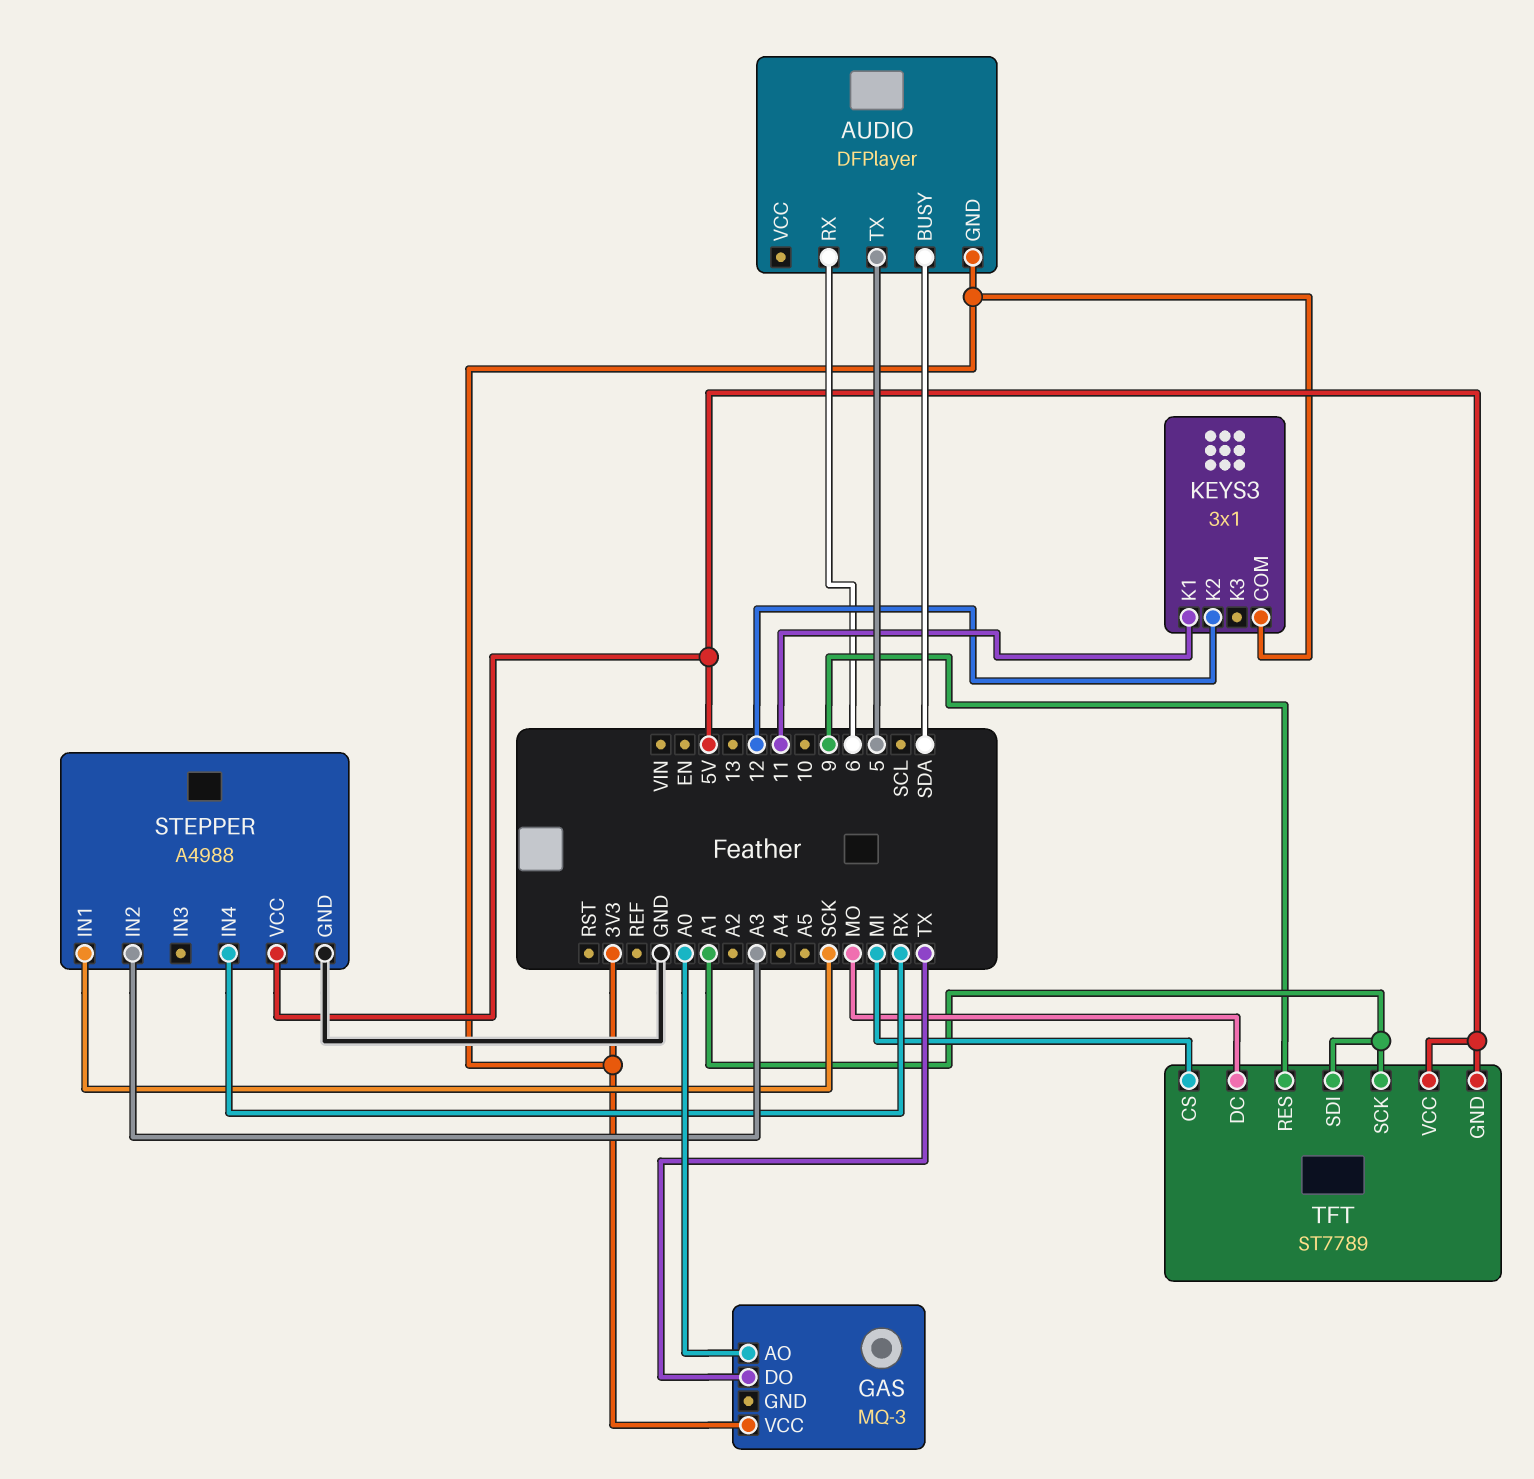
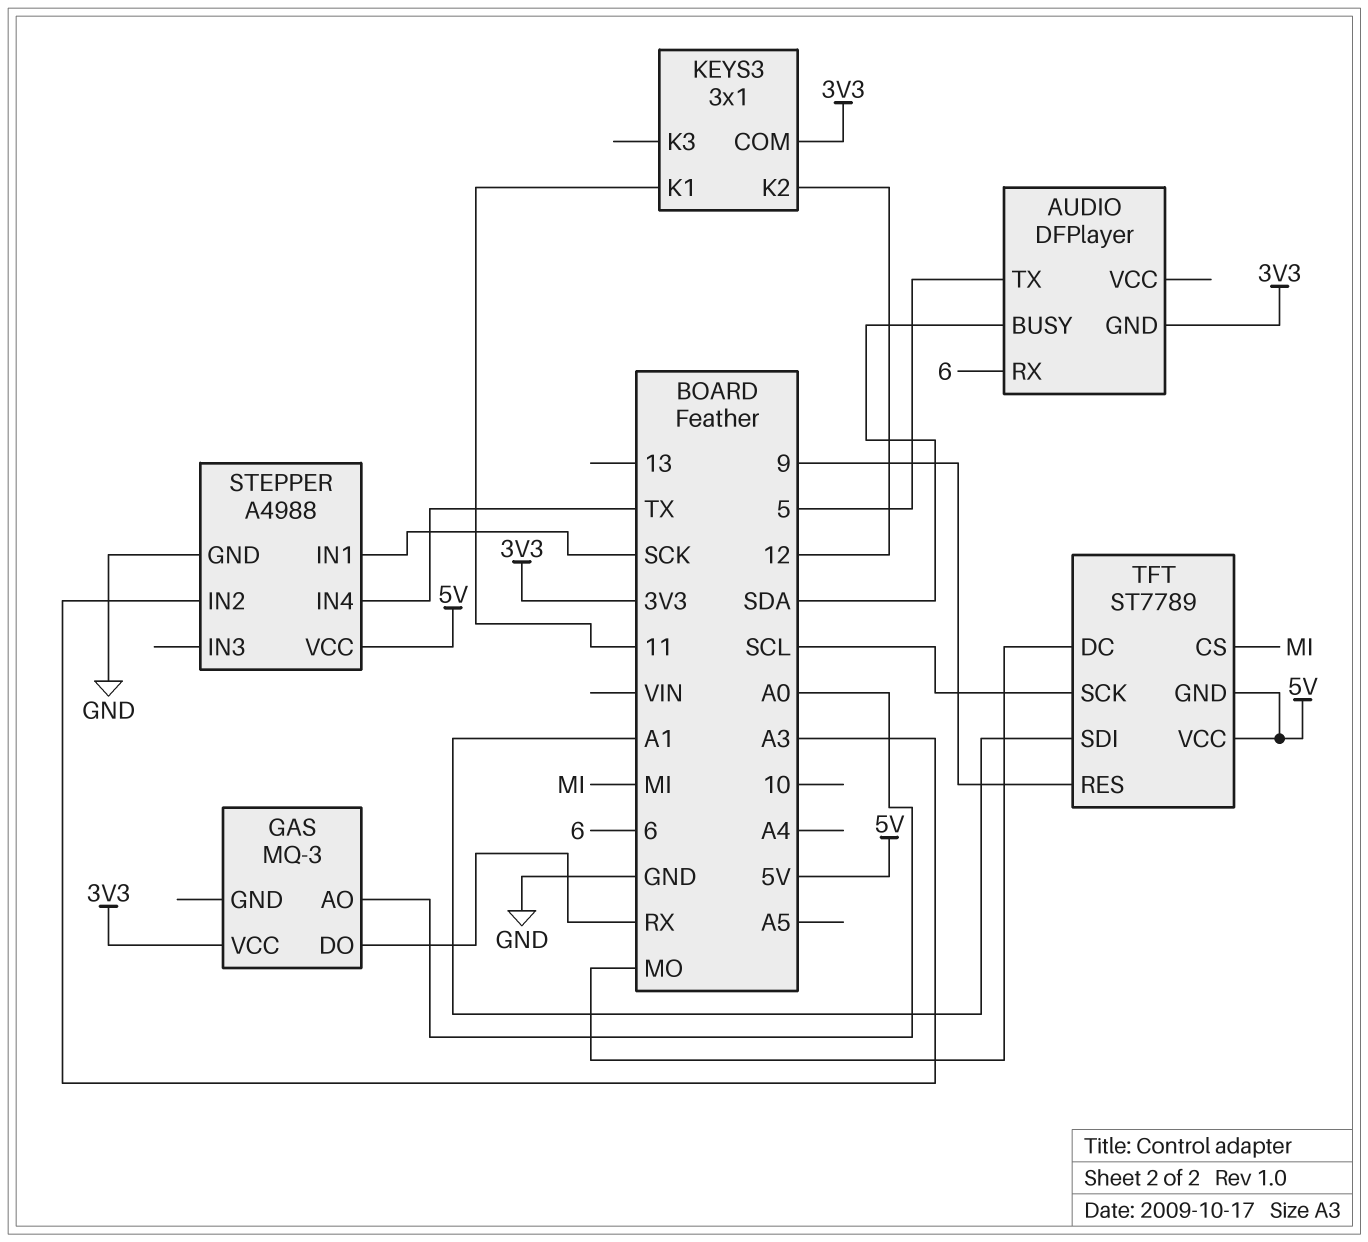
GAS pin DO: TX -> RX
STEPPER pin IN4: RX -> TX
TFT pin SCK: A1 -> SCL

